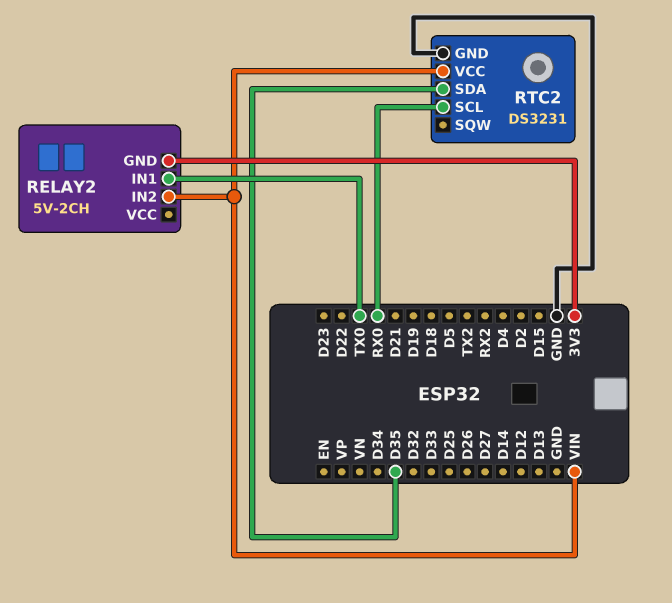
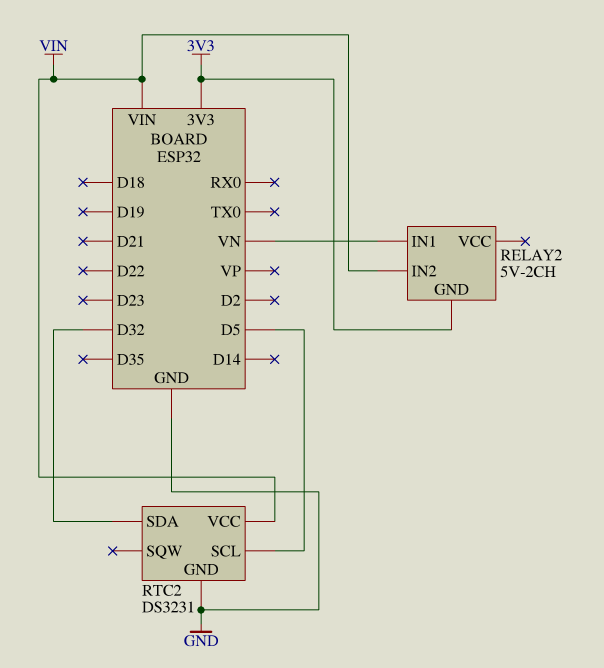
RELAY2 pin IN1: TX0 -> VN
RTC2 pin SCL: RX0 -> D5
RTC2 pin SDA: D35 -> D32

